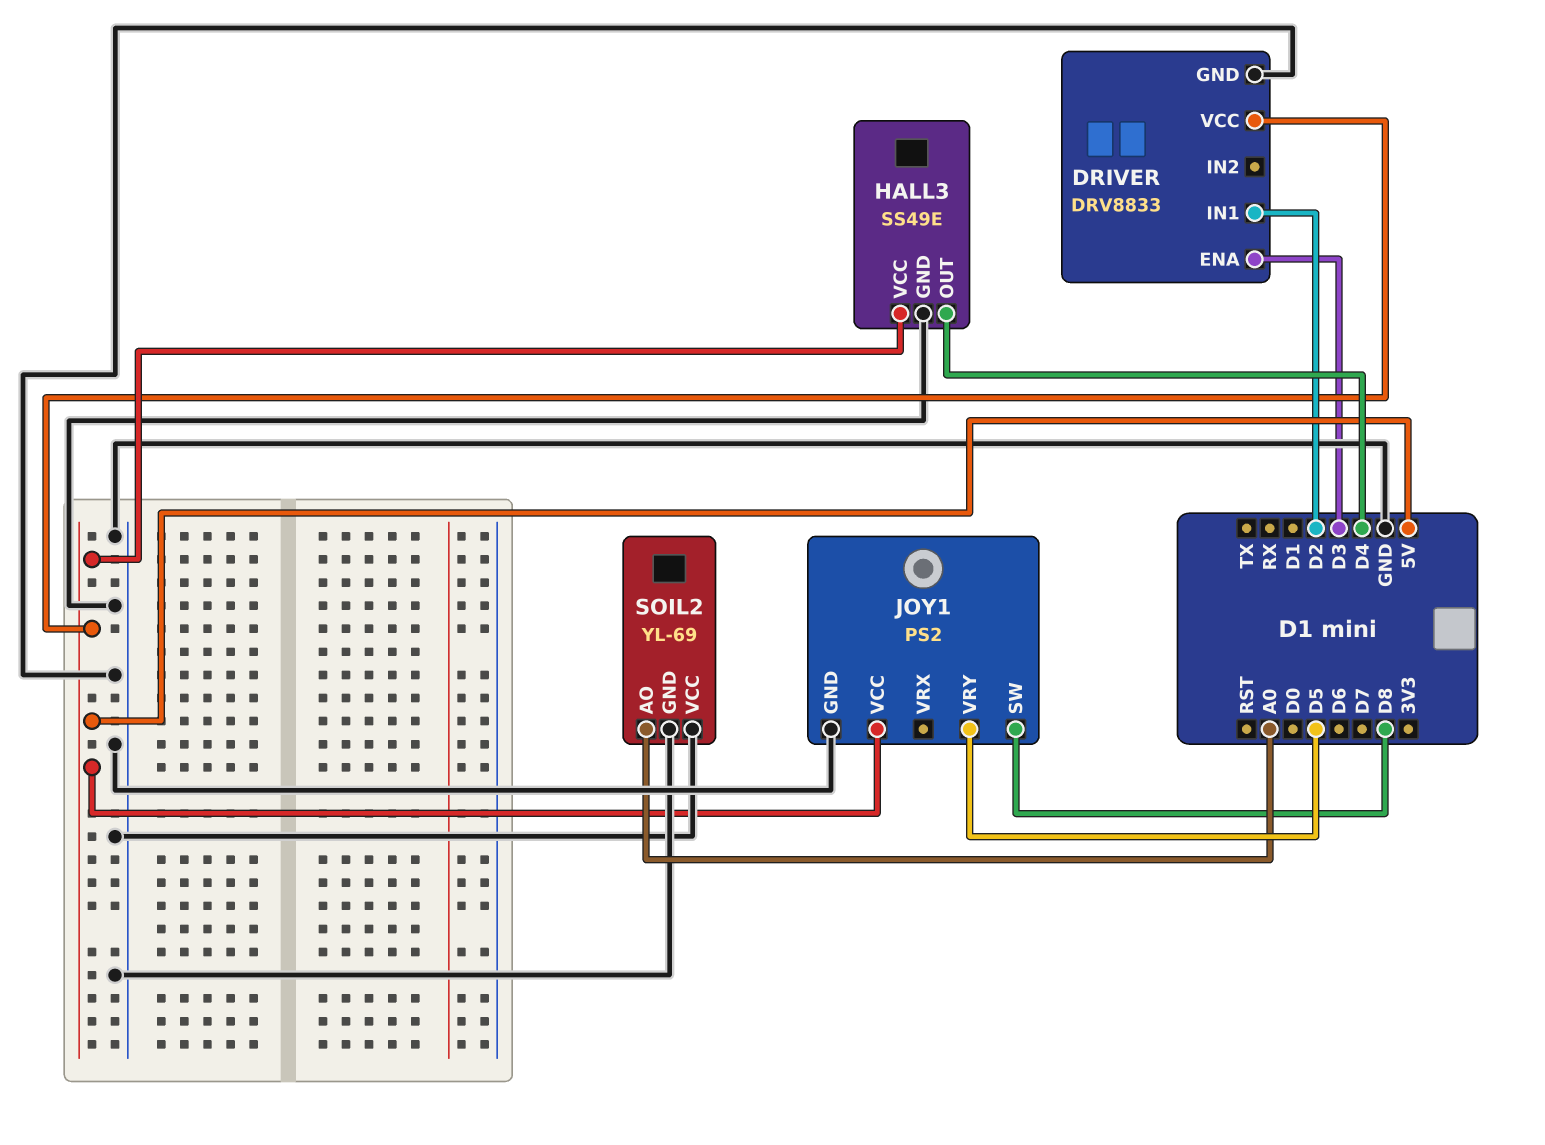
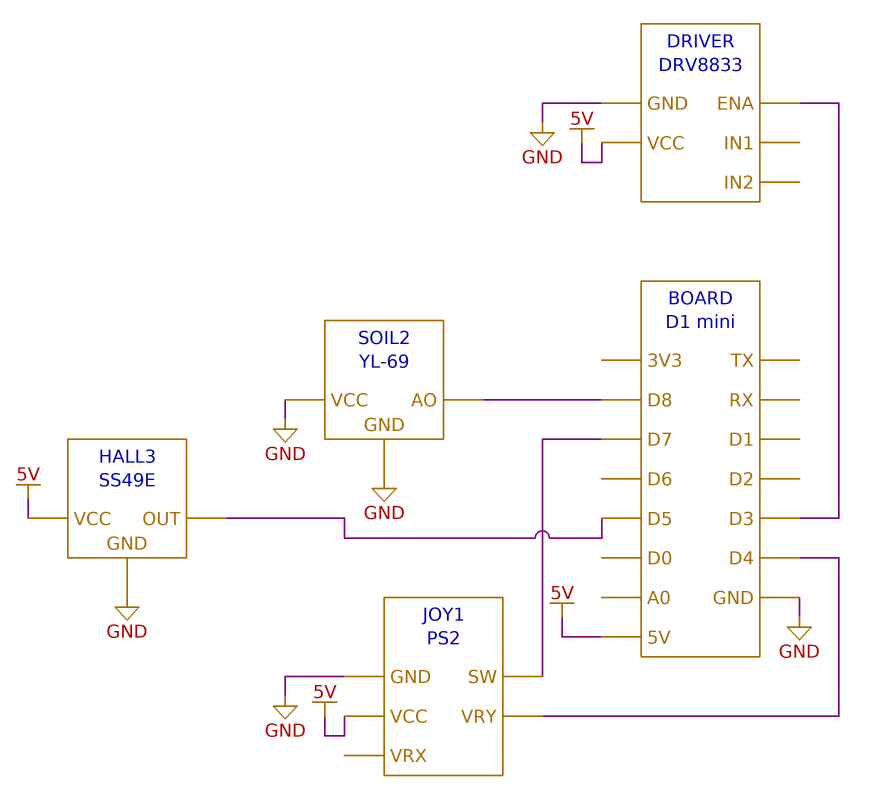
DRIVER pin IN1: D2 -> none
HALL3 pin OUT: D4 -> D5
JOY1 pin SW: D8 -> D7
JOY1 pin VRY: D5 -> D4
SOIL2 pin AO: A0 -> D8

